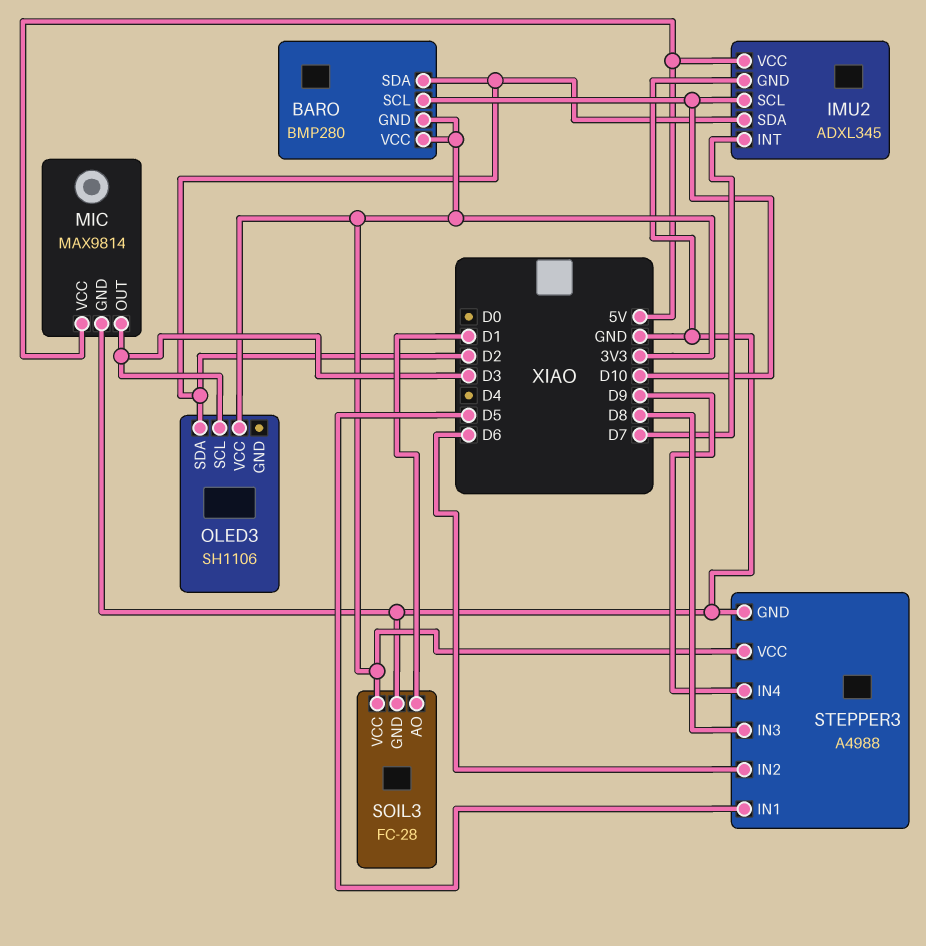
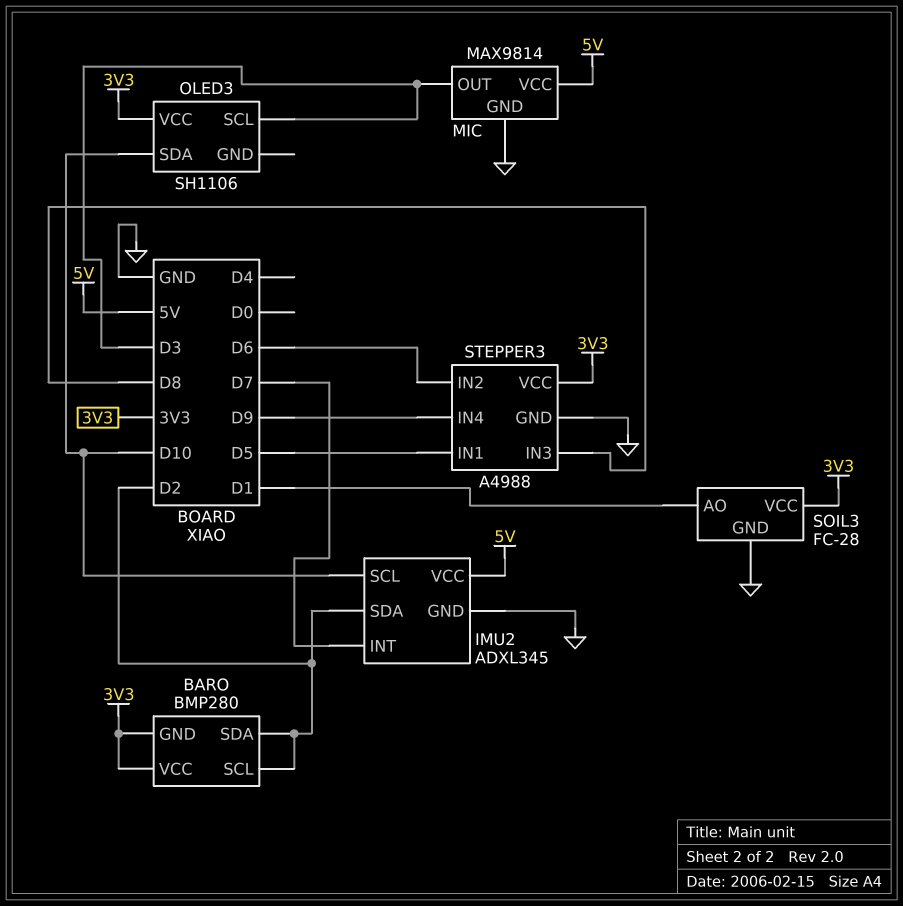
BARO pin SCL: D10 -> D2
OLED3 pin SDA: D2 -> D10

